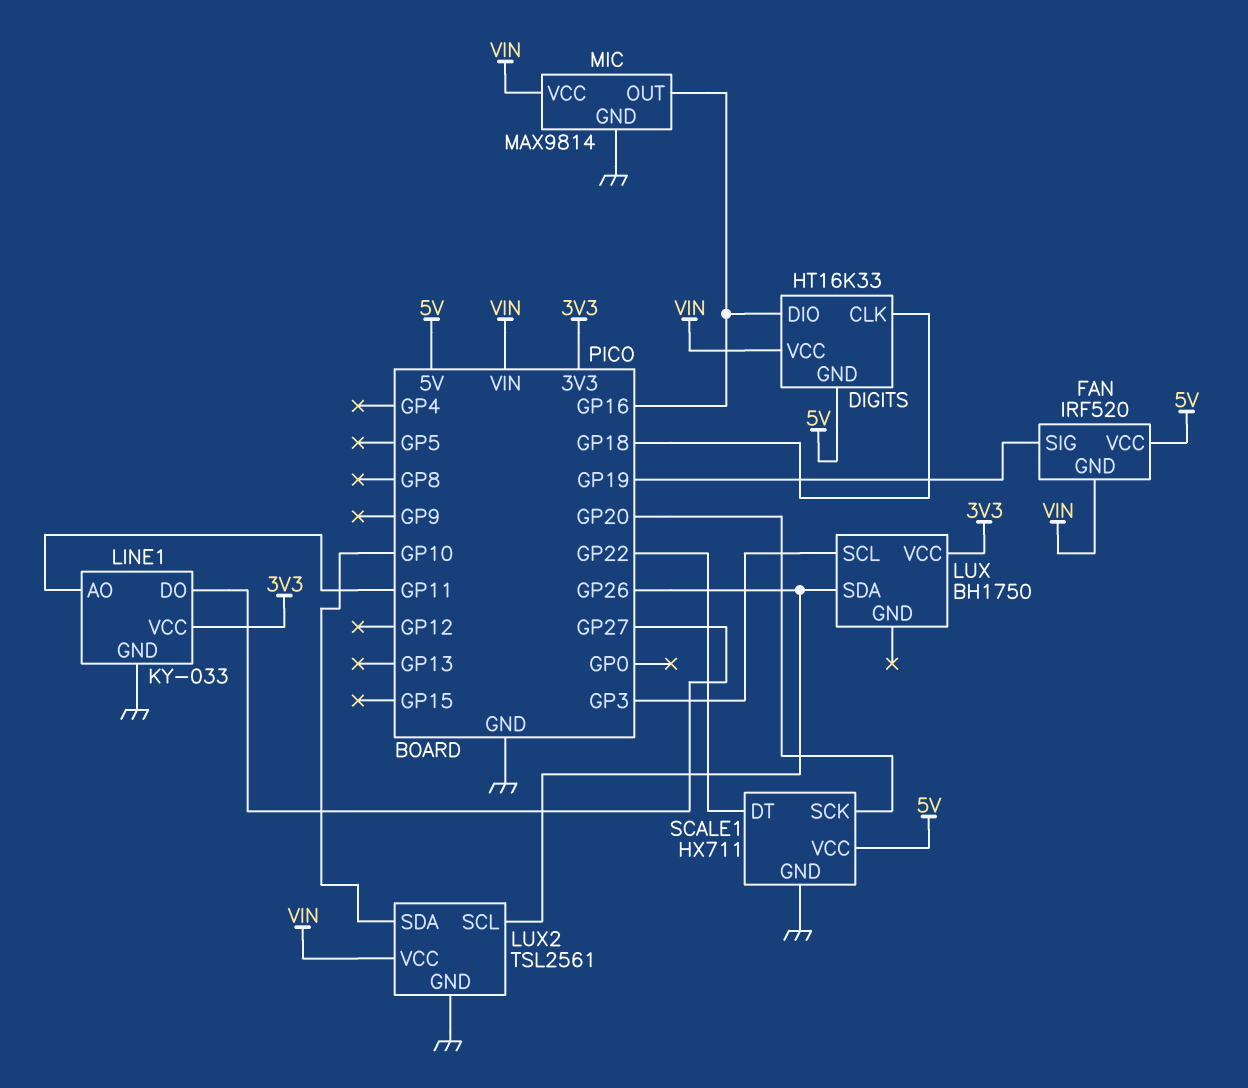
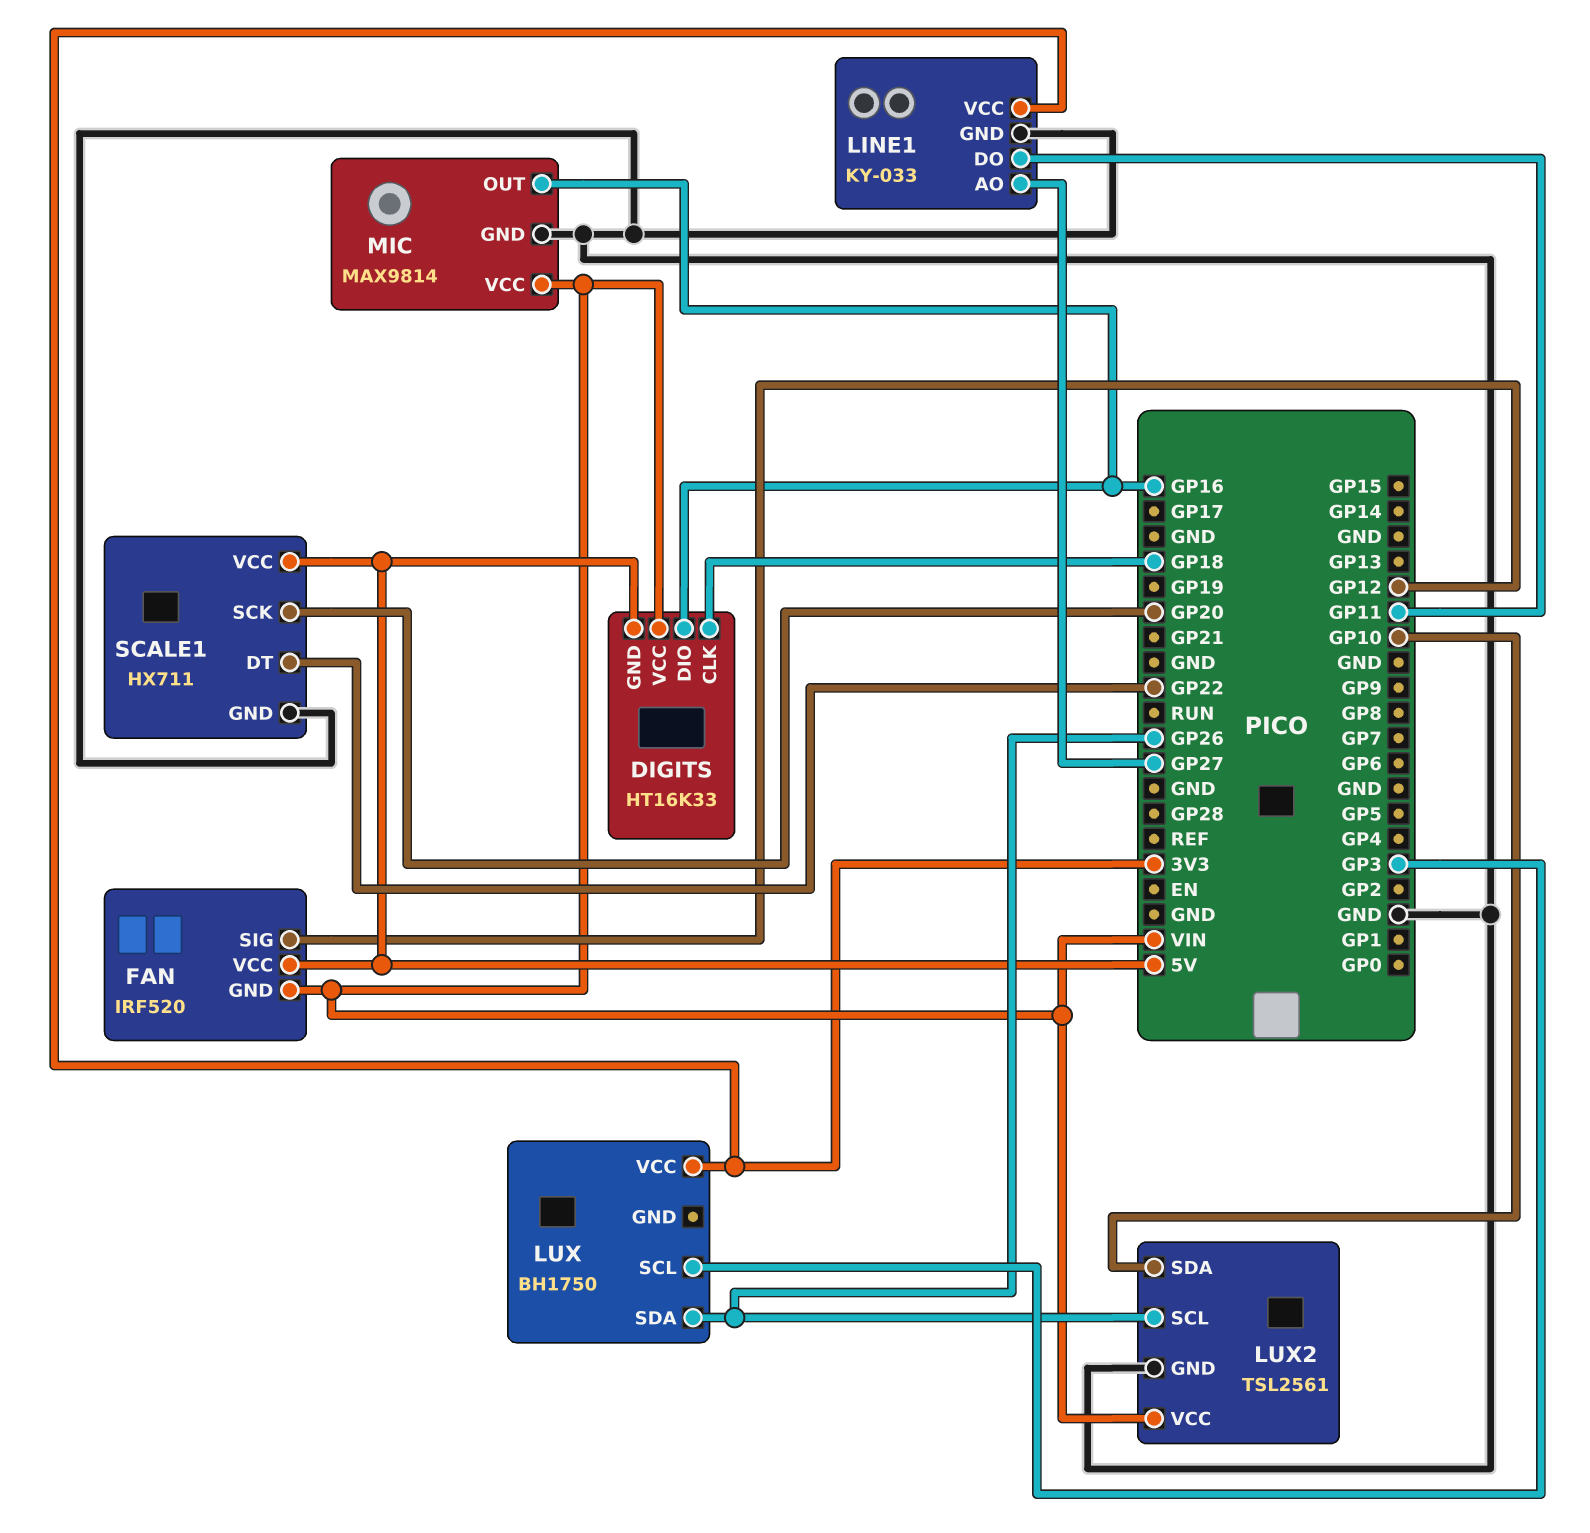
FAN pin SIG: GP19 -> GP12
LINE1 pin AO: GP11 -> GP27
LINE1 pin DO: GP27 -> GP11

